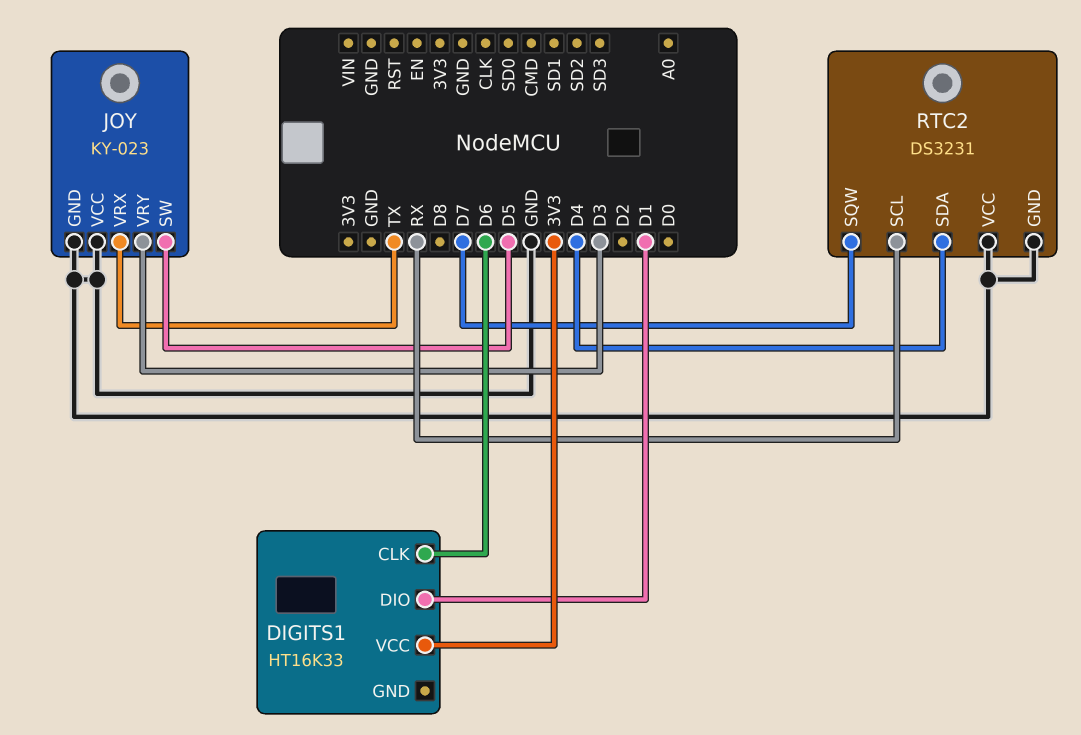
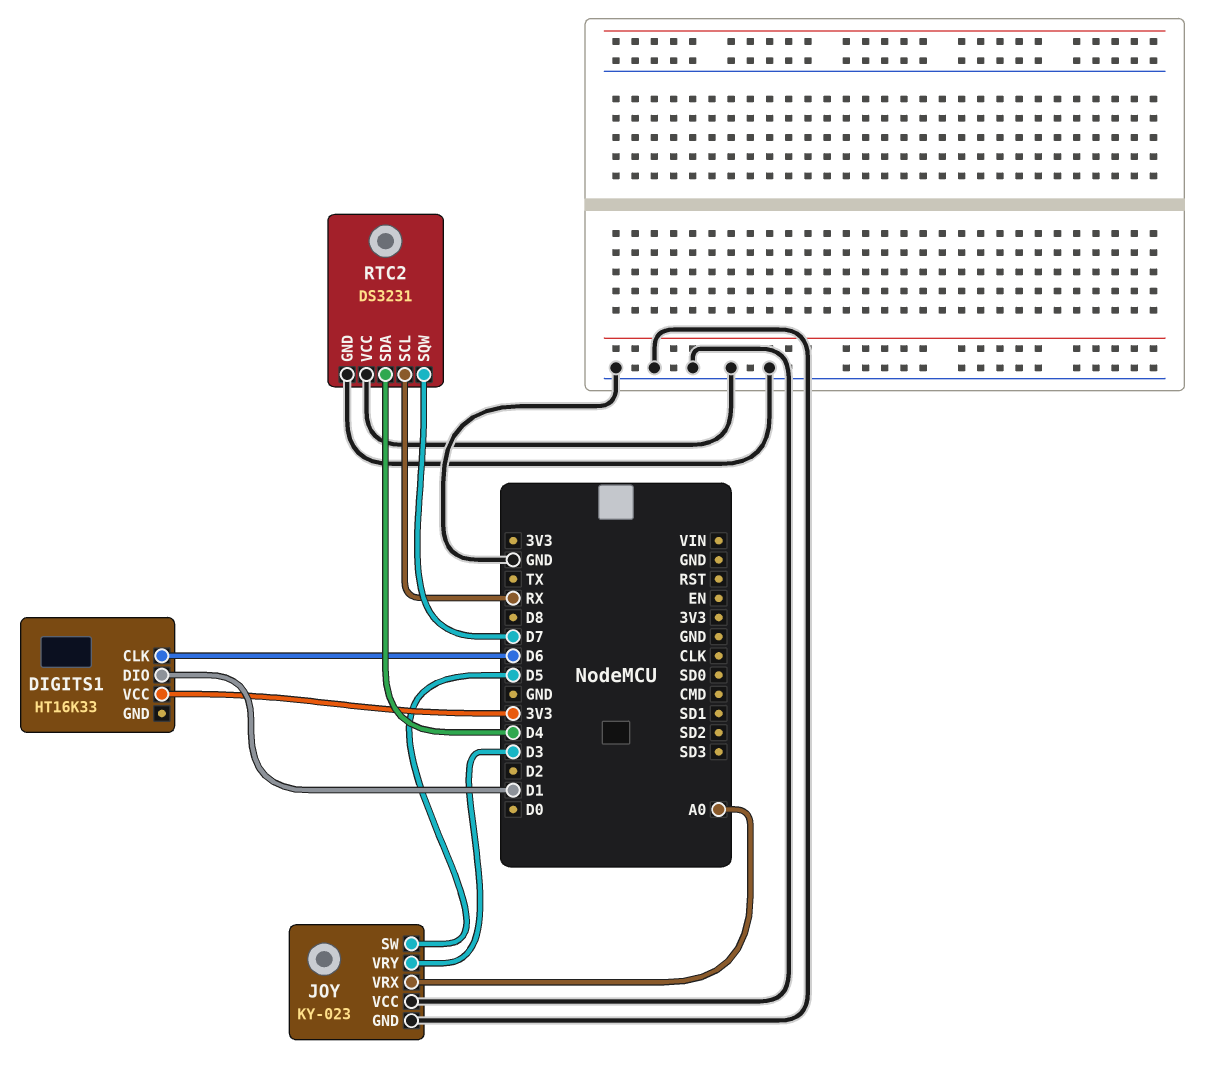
JOY pin VRX: TX -> A0

